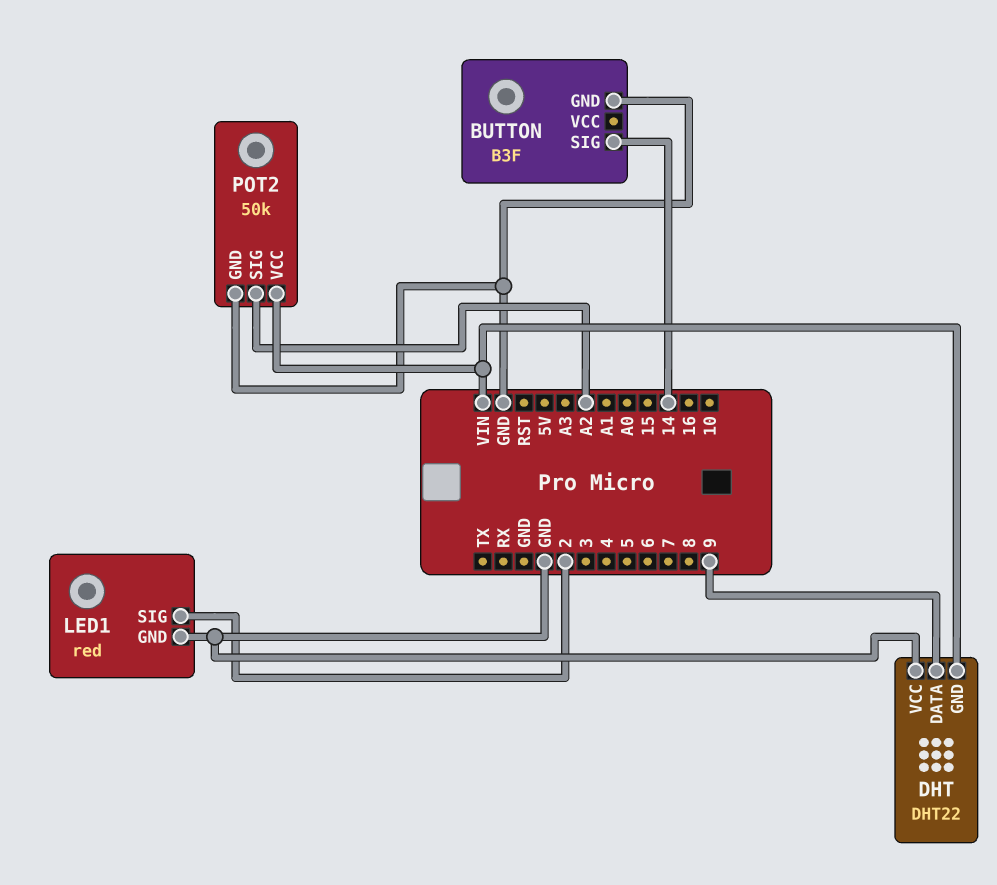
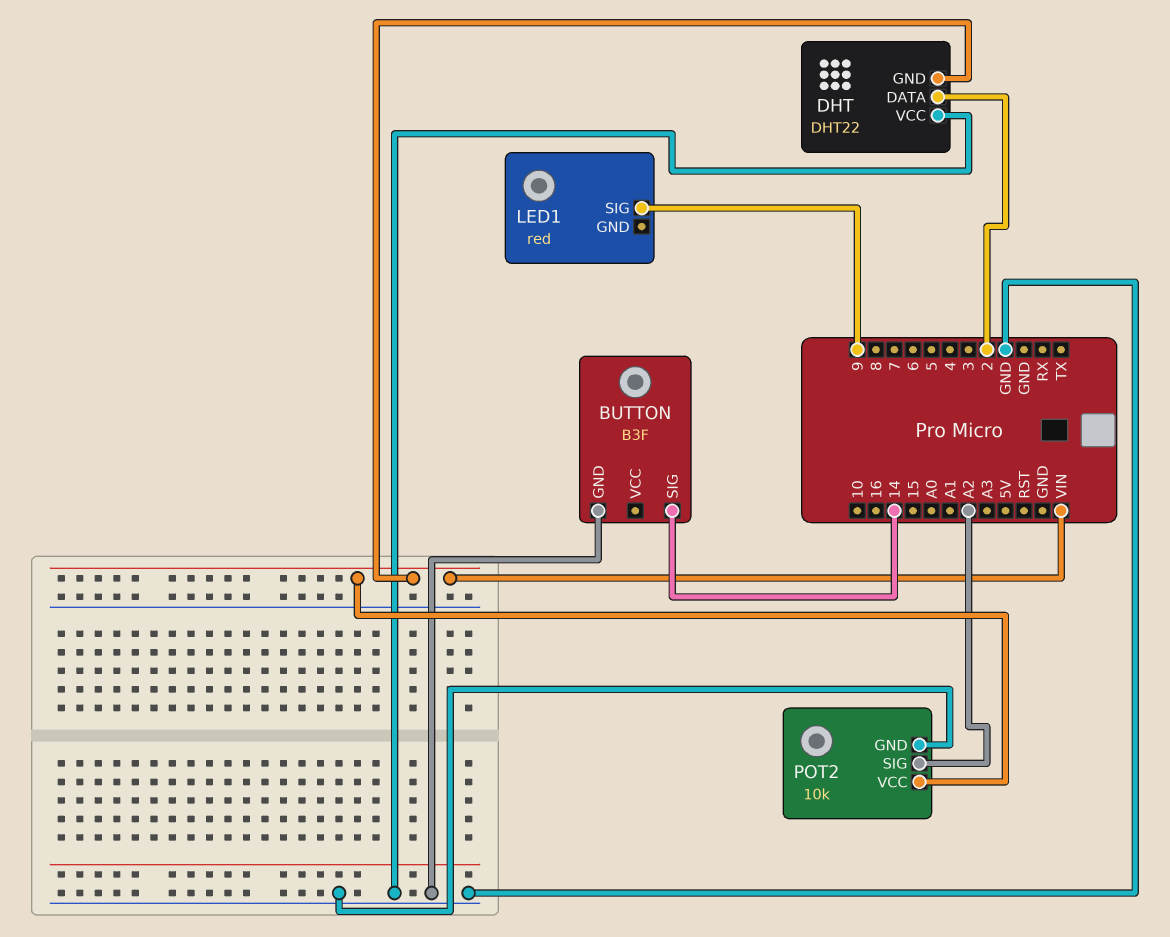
DHT pin DATA: 9 -> 2
LED1 pin GND: GND -> none
LED1 pin SIG: 2 -> 9
POT2: 50k -> 10k

